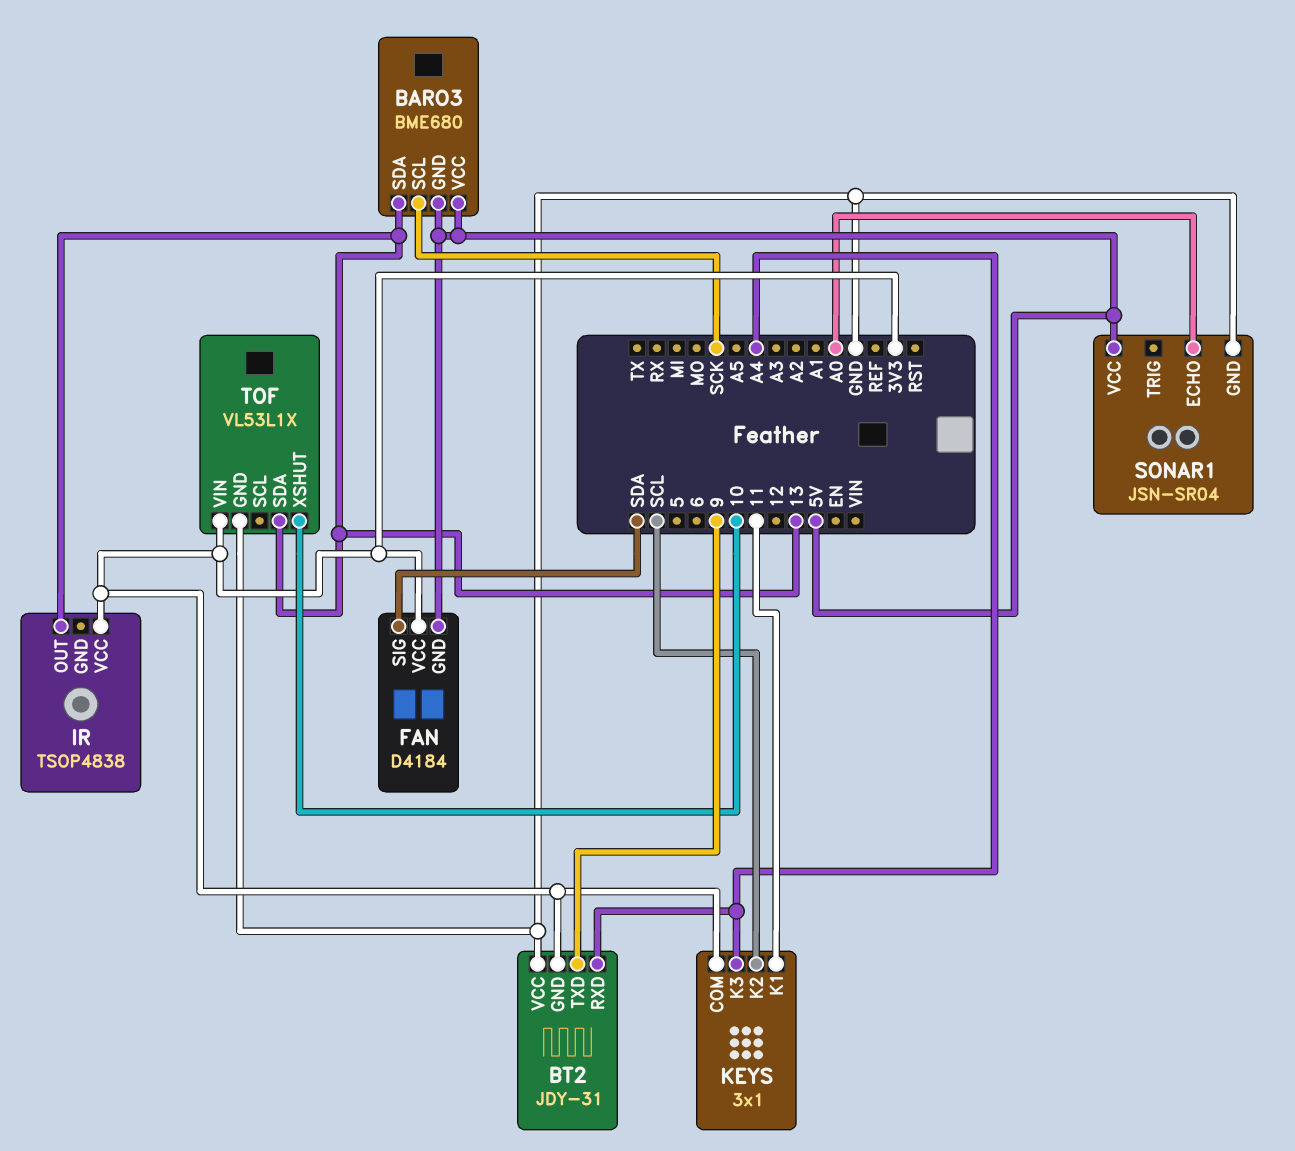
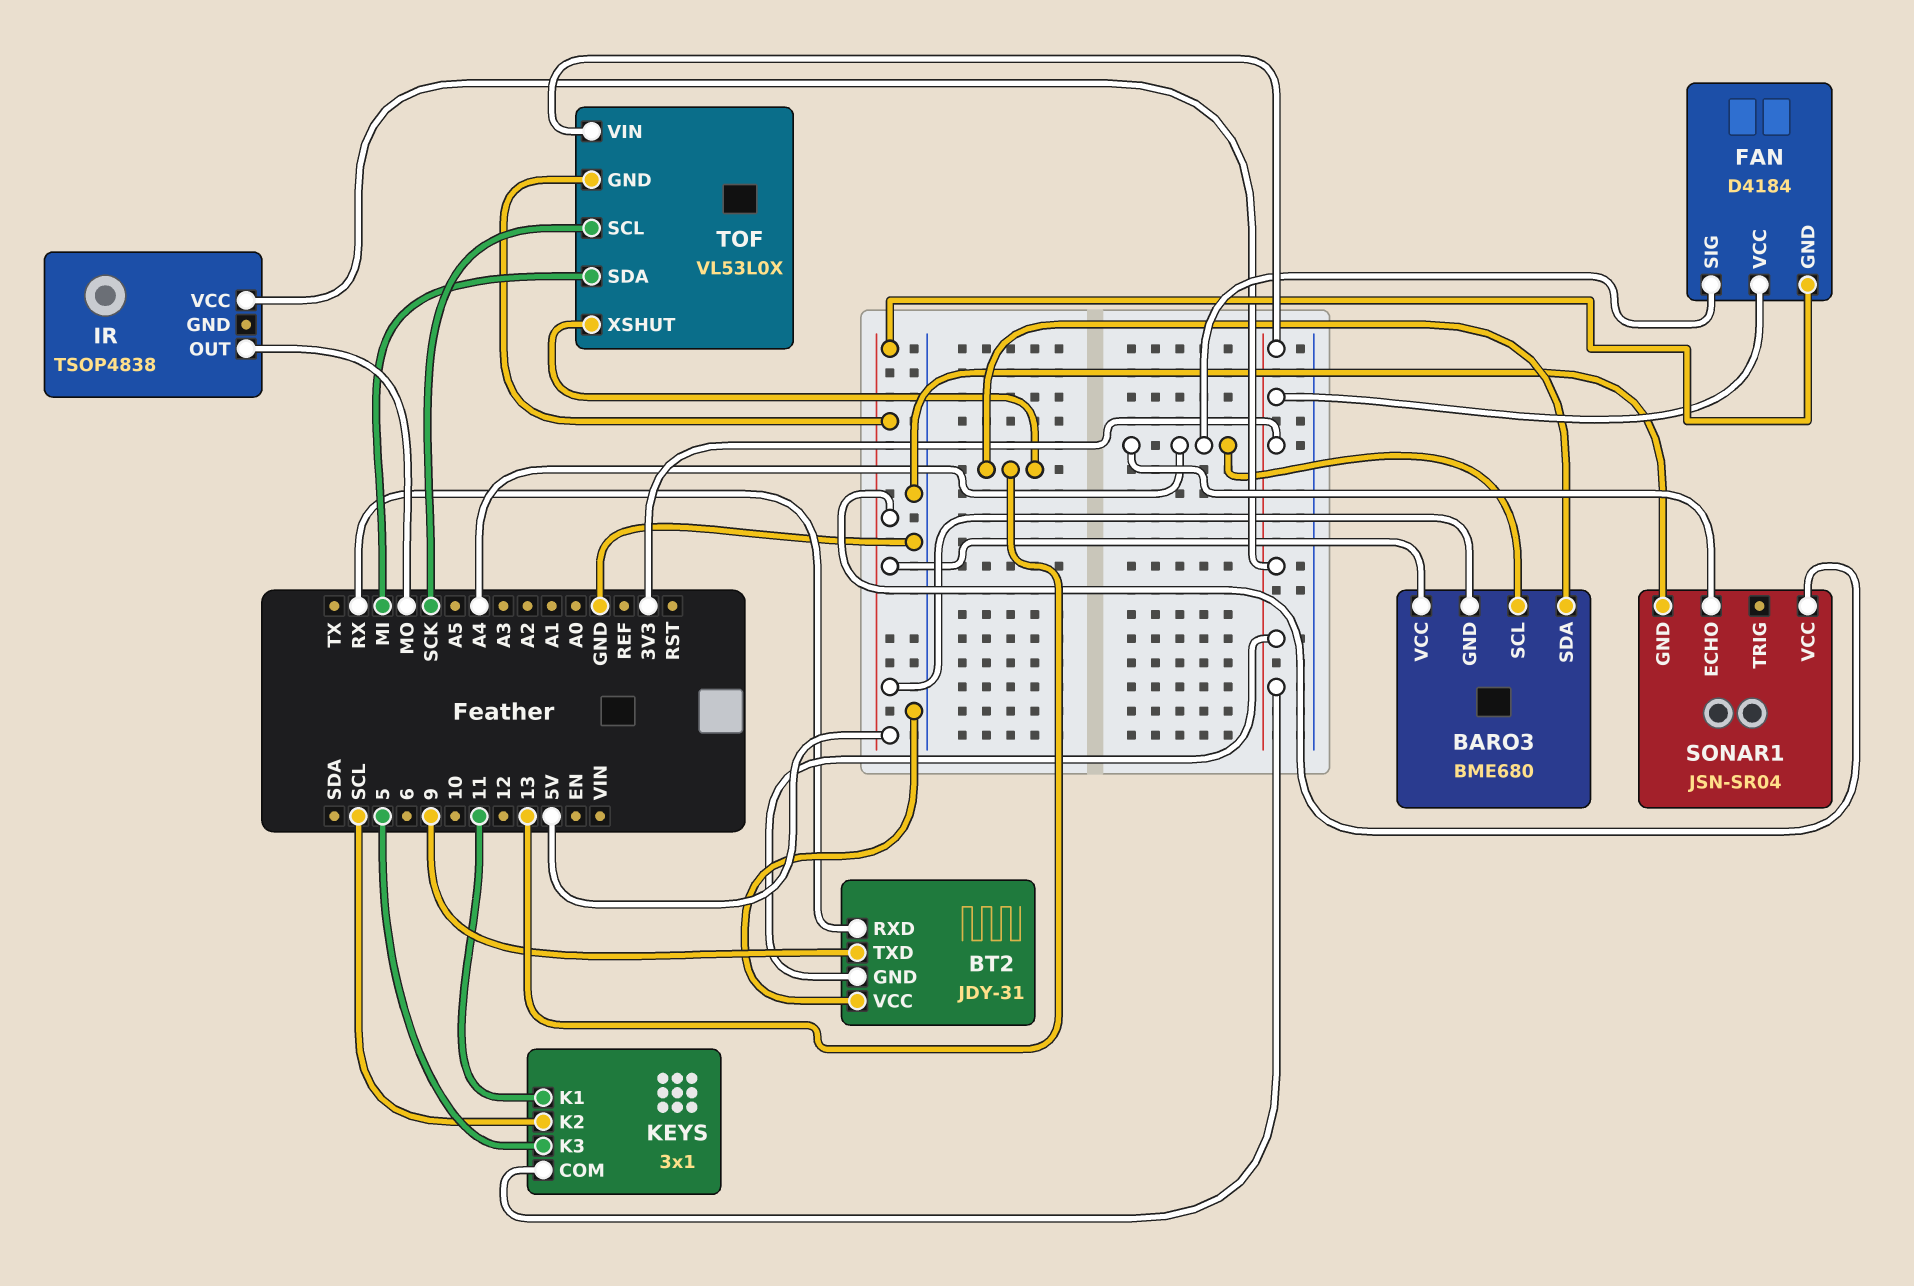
BARO3 pin SCL: SCK -> A4
BT2 pin RXD: A4 -> RX
FAN pin SIG: SDA -> A4
IR pin OUT: 13 -> MO
KEYS pin K3: A4 -> 5
SONAR1 pin ECHO: A0 -> A4
TOF: VL53L1X -> VL53L0X
TOF pin GND: GND -> 5V
TOF pin SCL: none -> SCK
TOF pin SDA: 13 -> MI
TOF pin XSHUT: 10 -> 13

